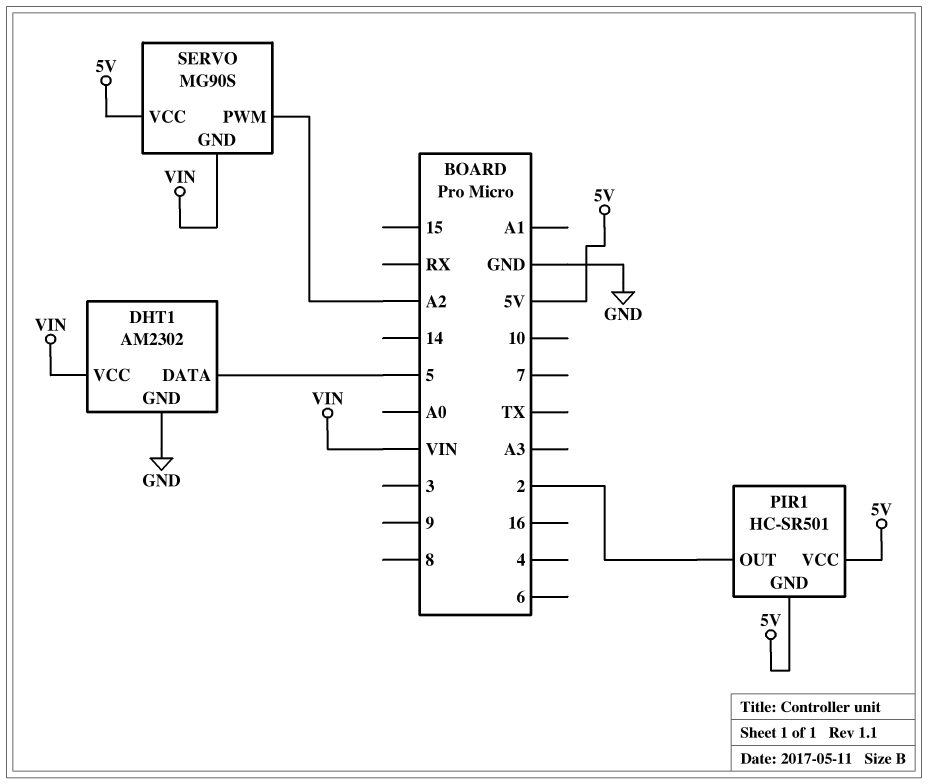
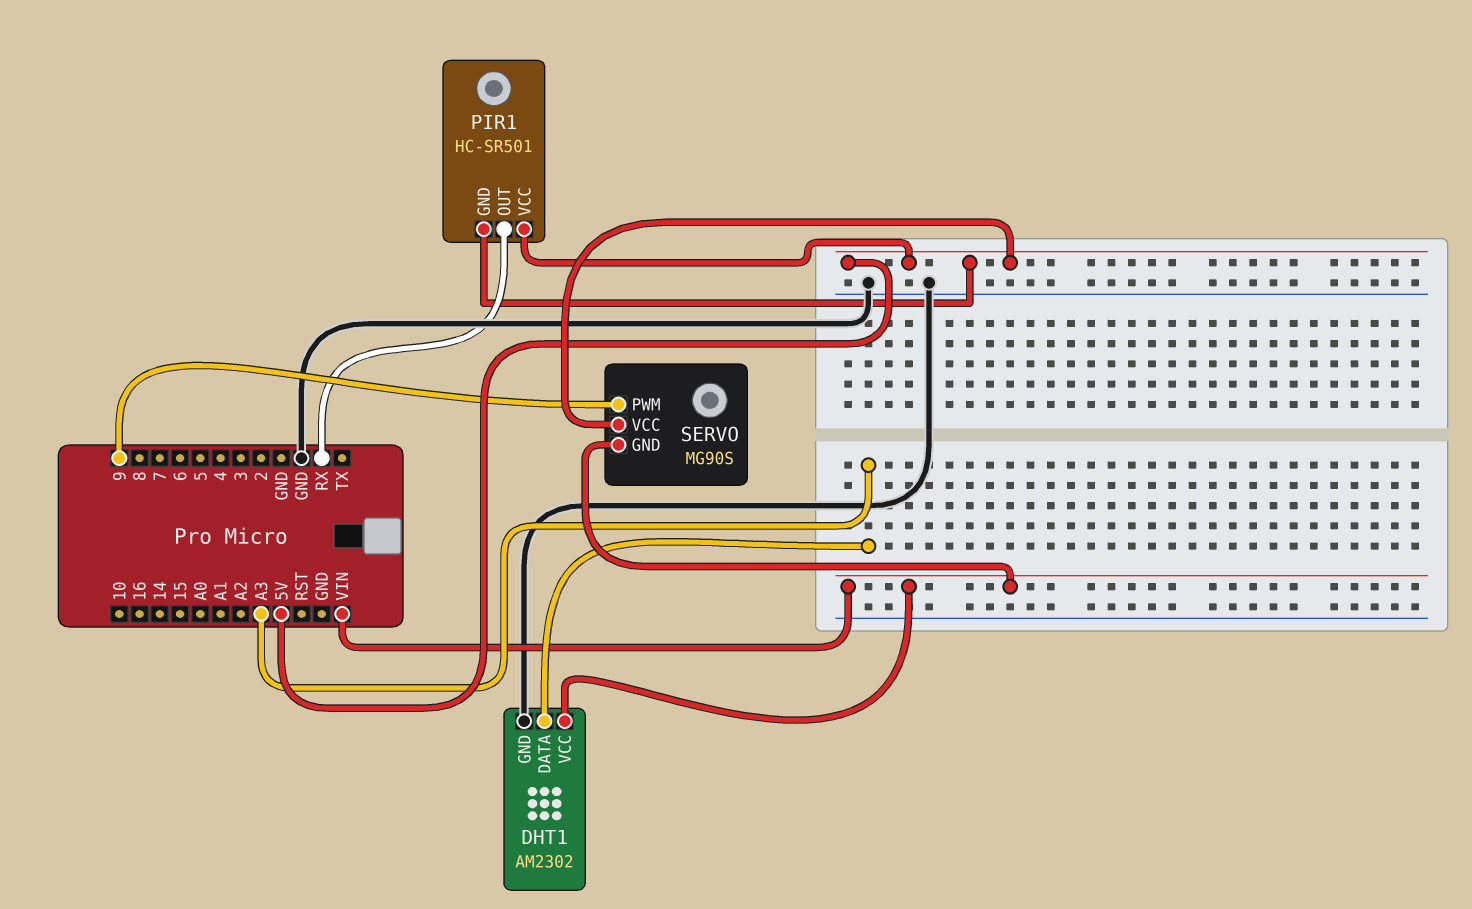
DHT1 pin DATA: 5 -> A3
PIR1 pin OUT: 2 -> RX
SERVO pin PWM: A2 -> 9

